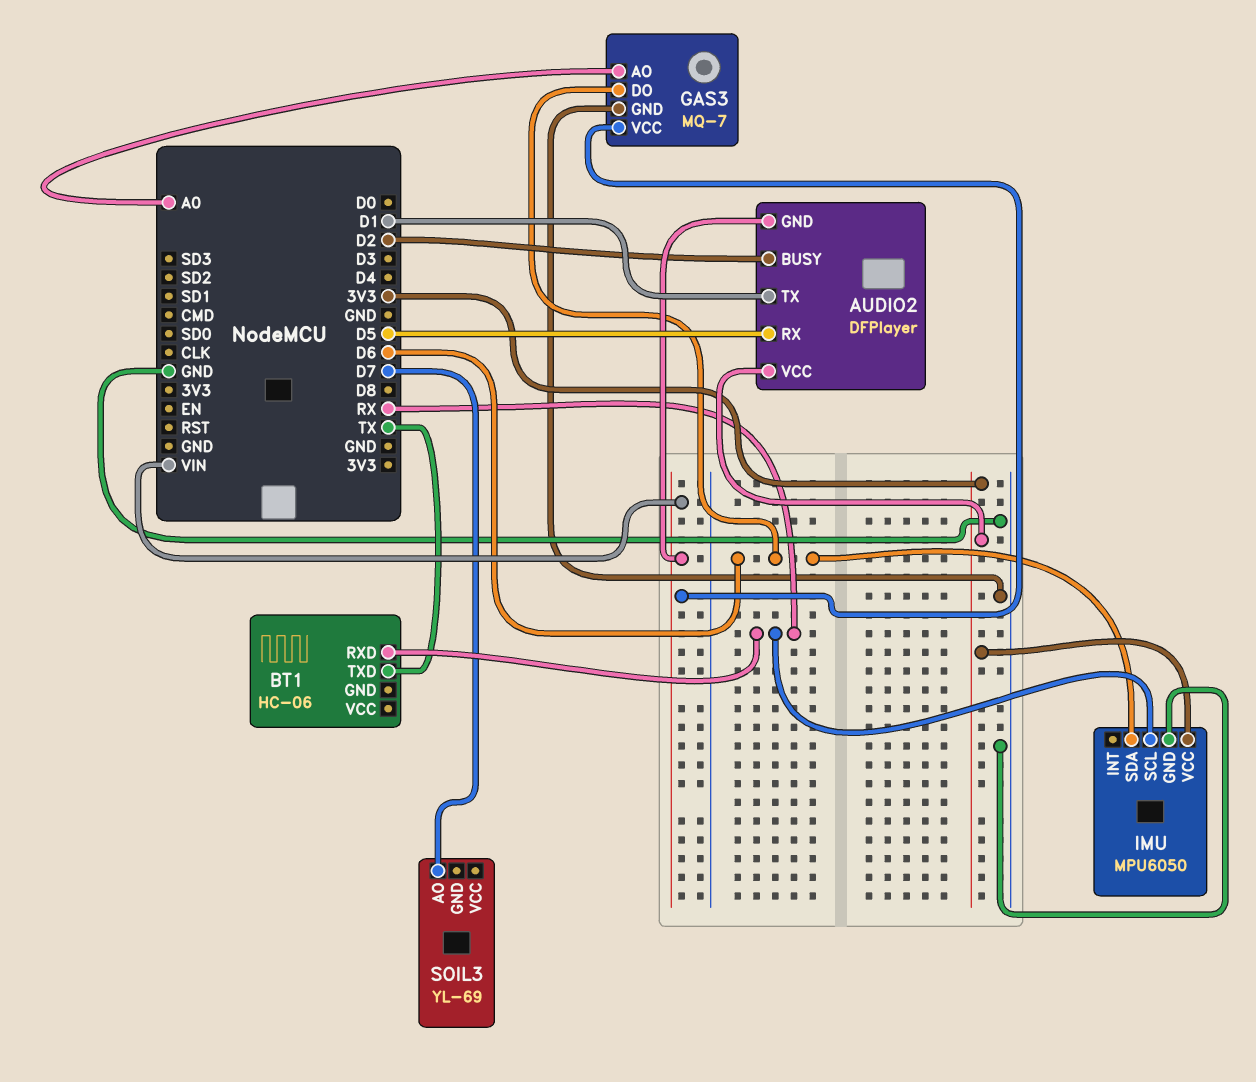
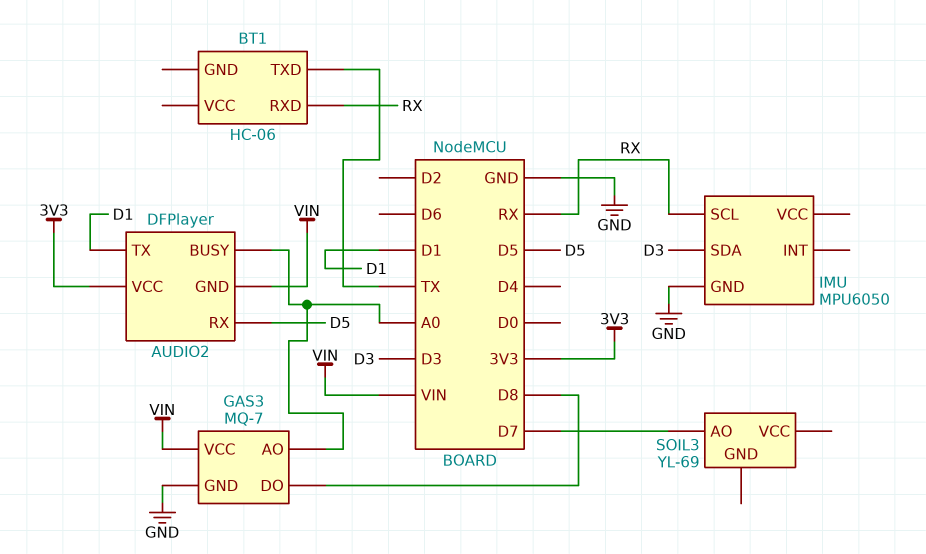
AUDIO2 pin BUSY: D2 -> A0
GAS3 pin DO: D6 -> D8
IMU pin SDA: D6 -> D3
IMU pin VCC: 3V3 -> none

